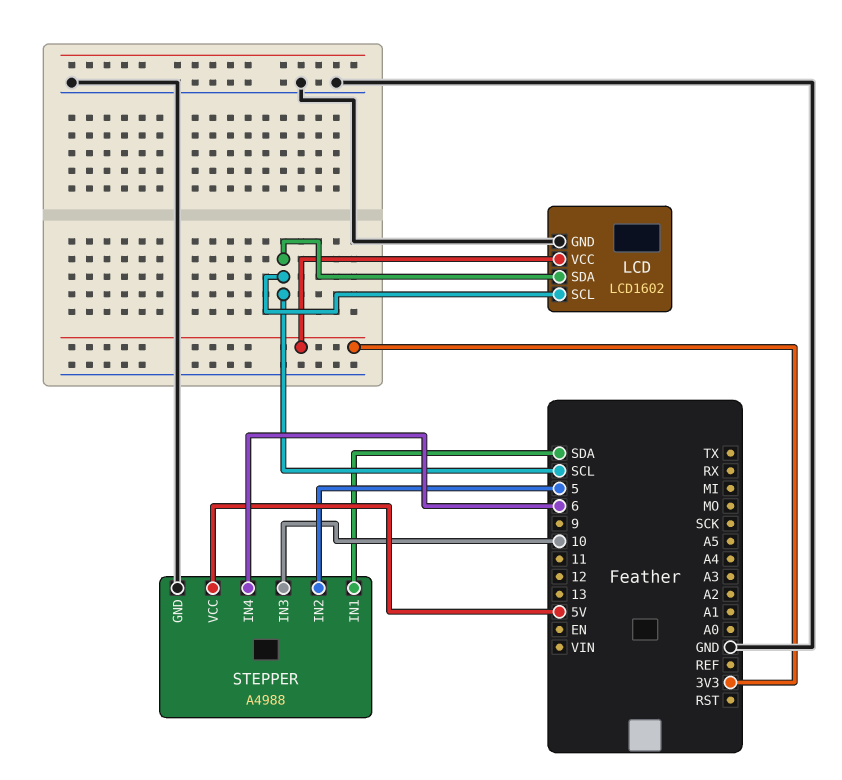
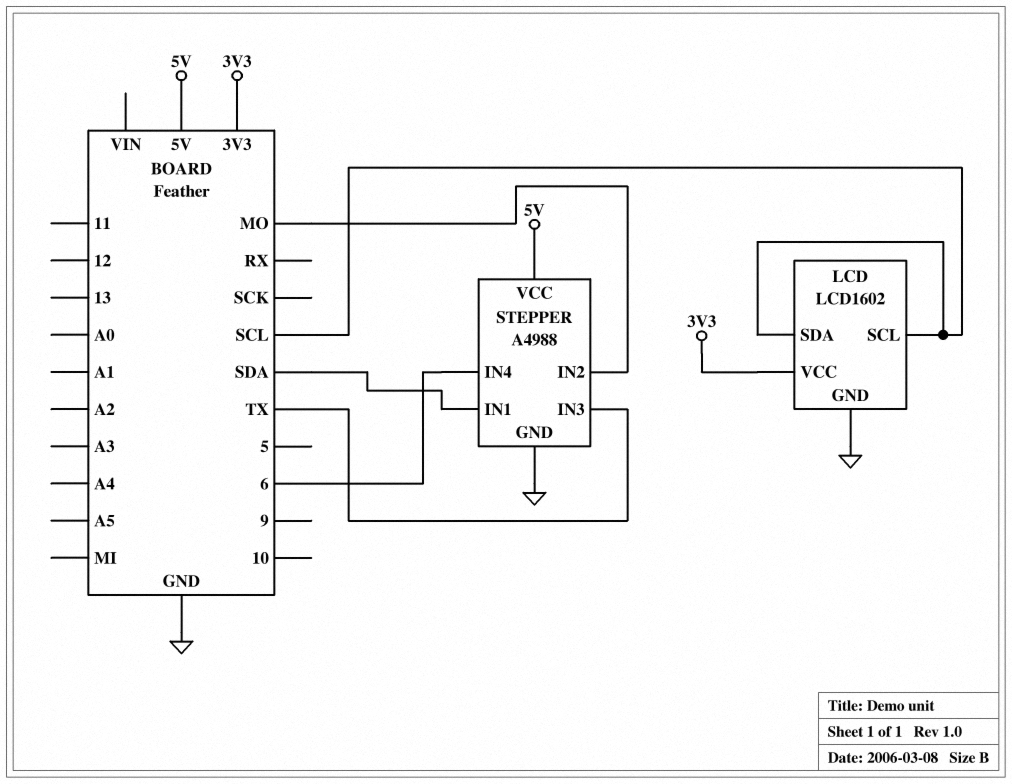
STEPPER pin IN2: 5 -> MO
STEPPER pin IN3: 10 -> TX

